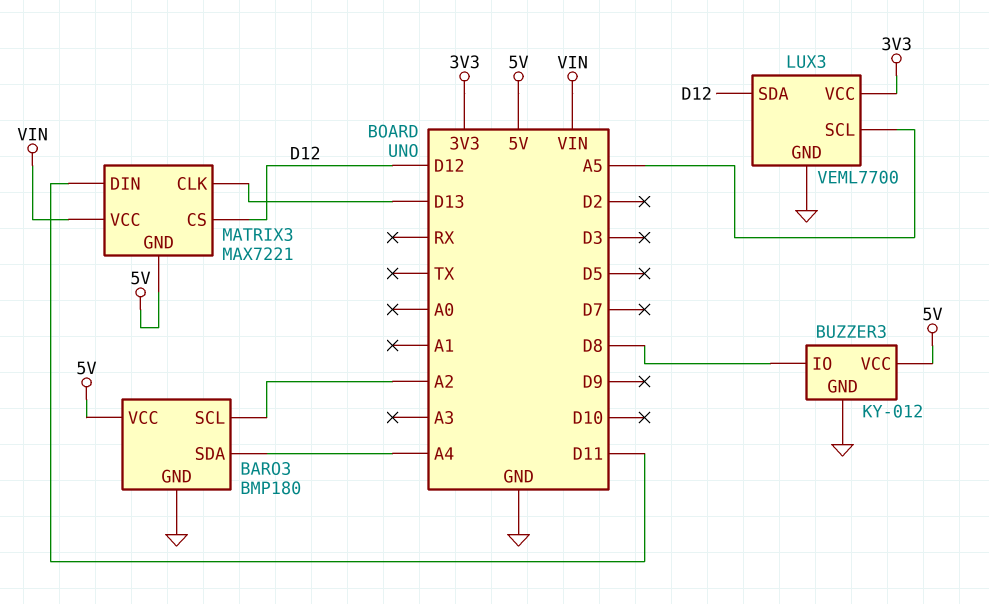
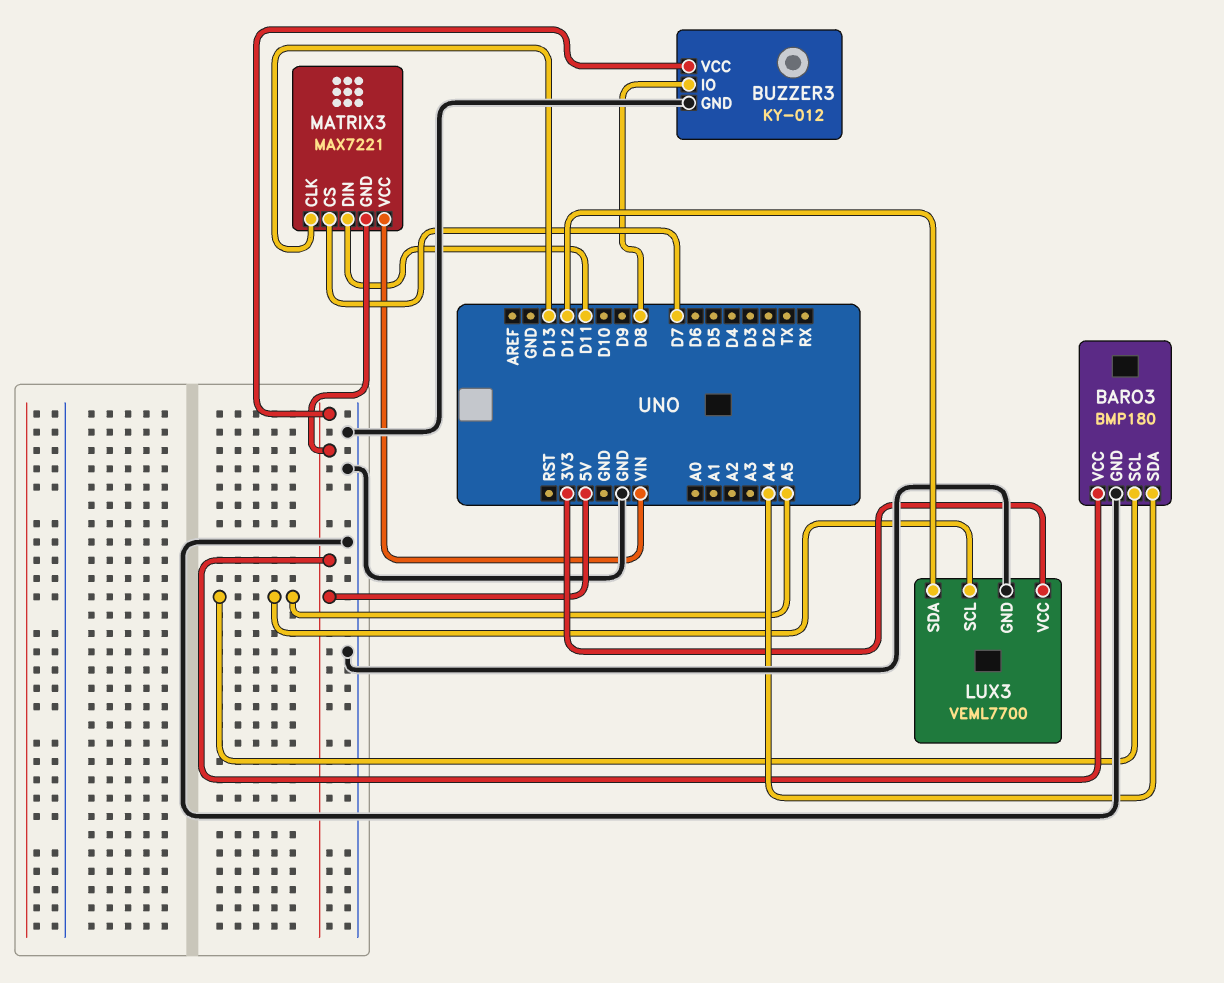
BARO3 pin SCL: A2 -> A5
MATRIX3 pin CS: D12 -> D7

